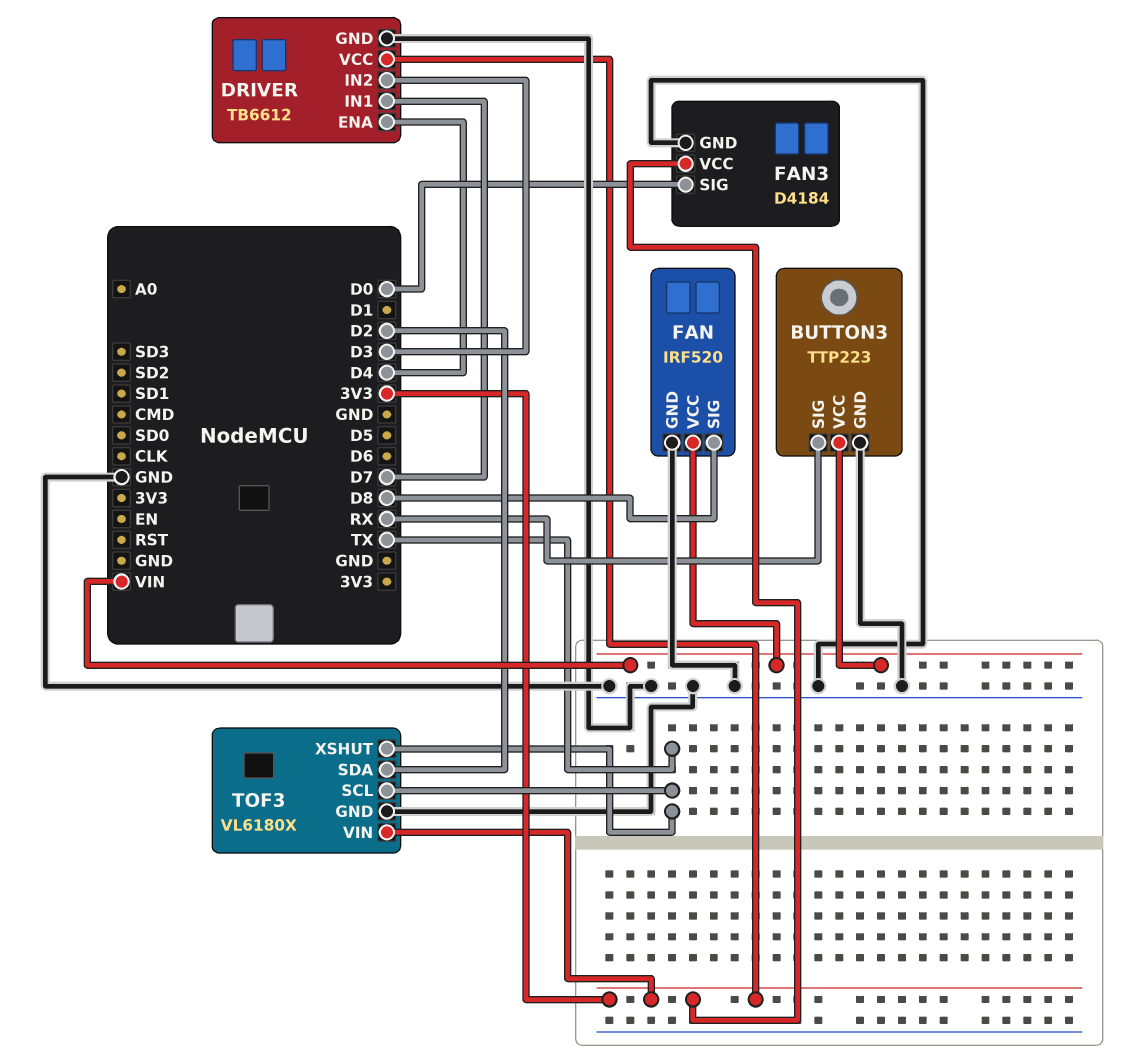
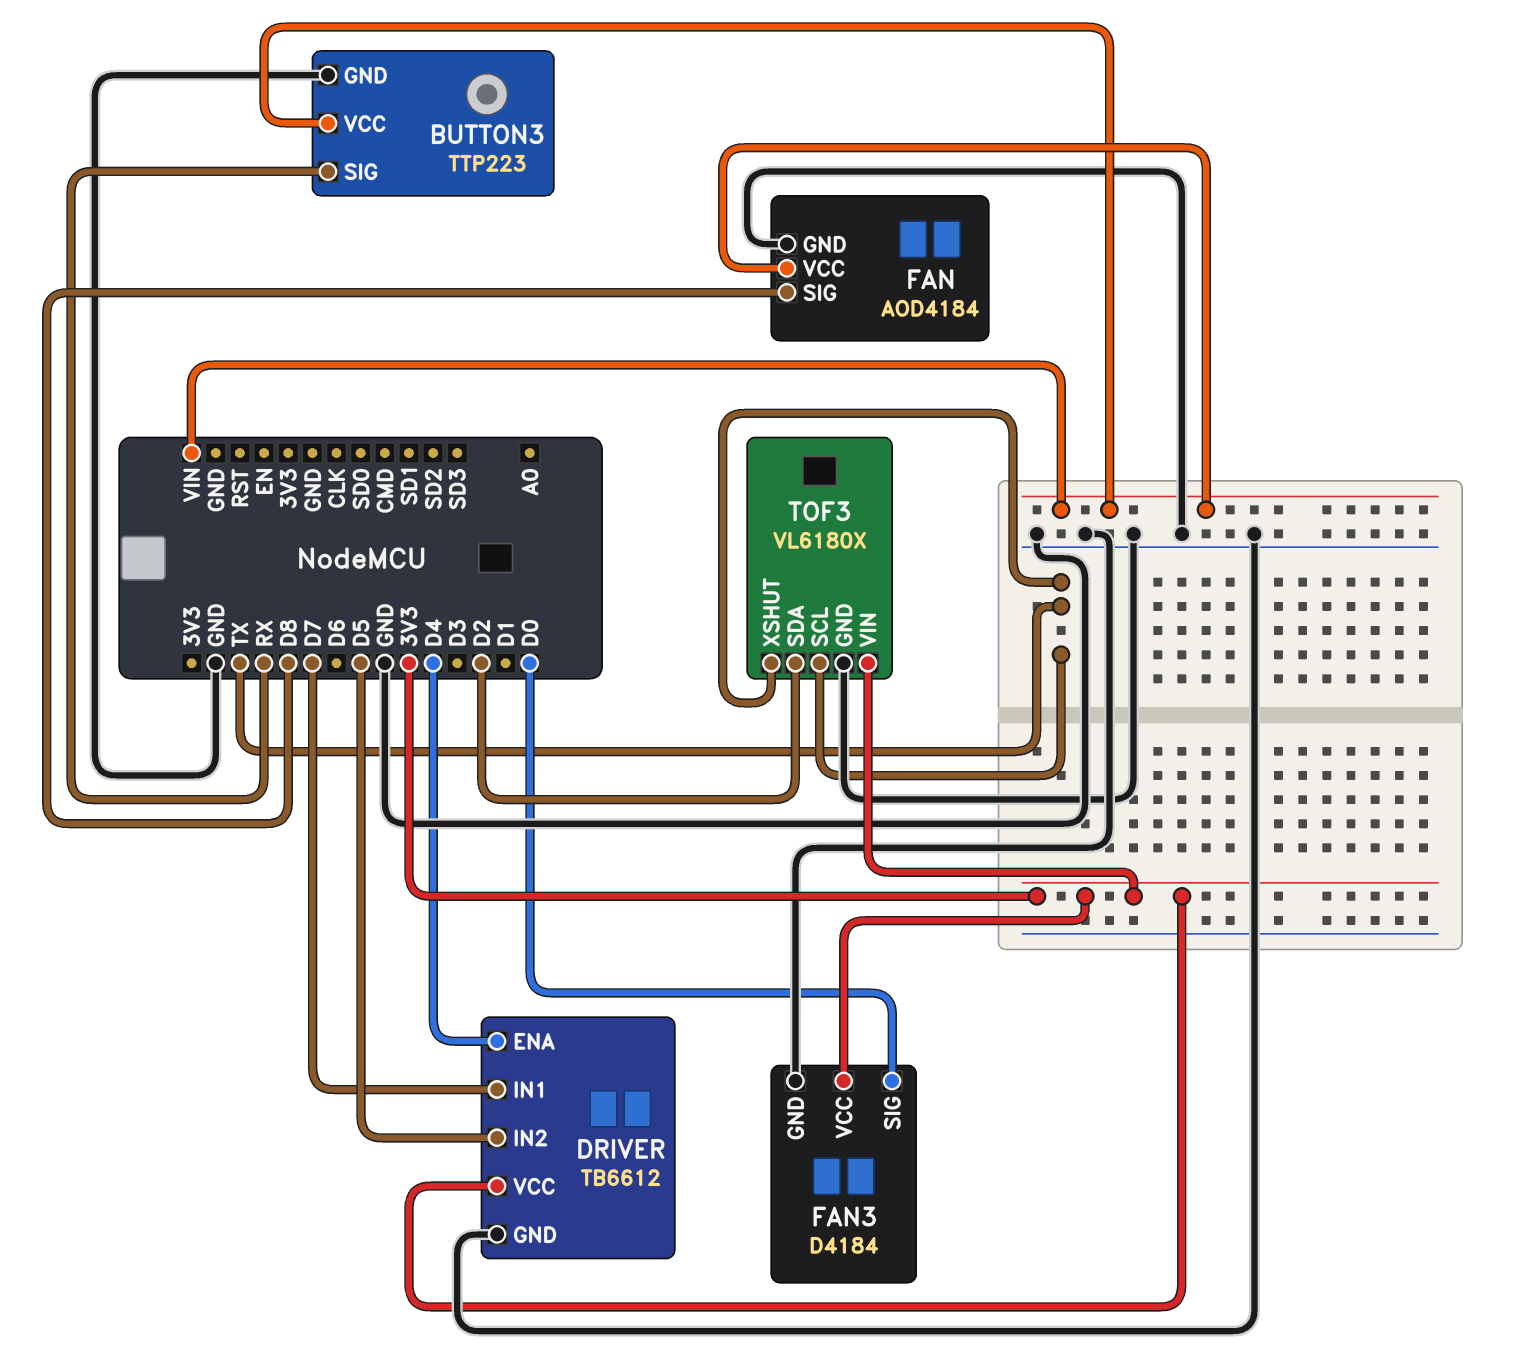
DRIVER pin IN2: D3 -> D5
FAN: IRF520 -> AOD4184

